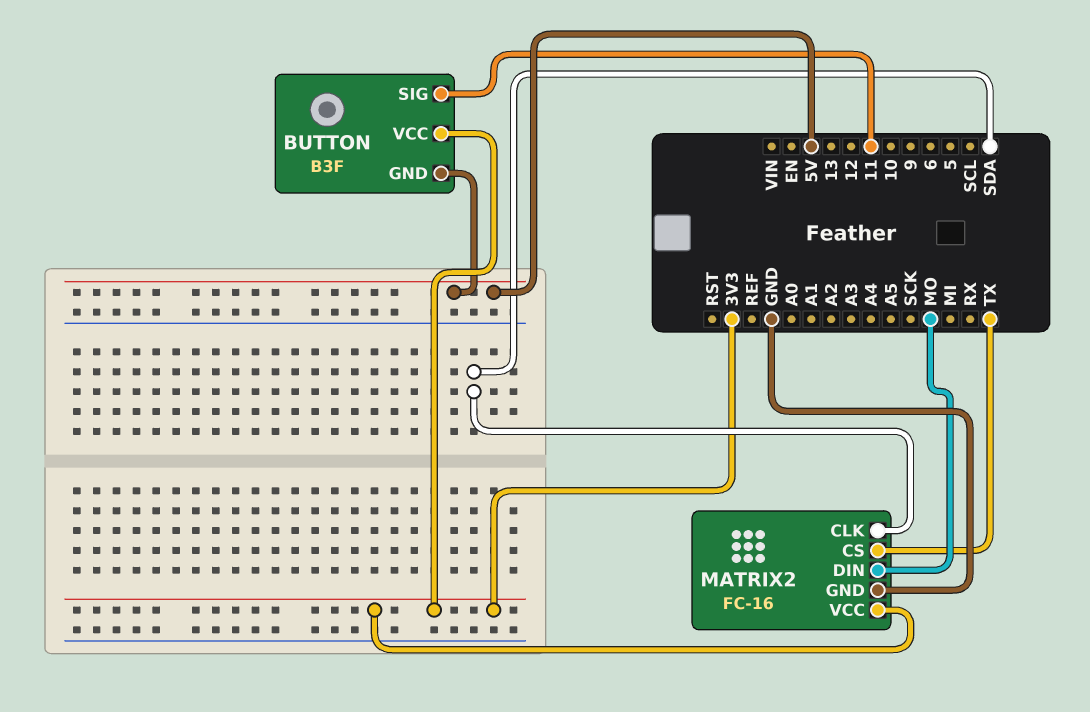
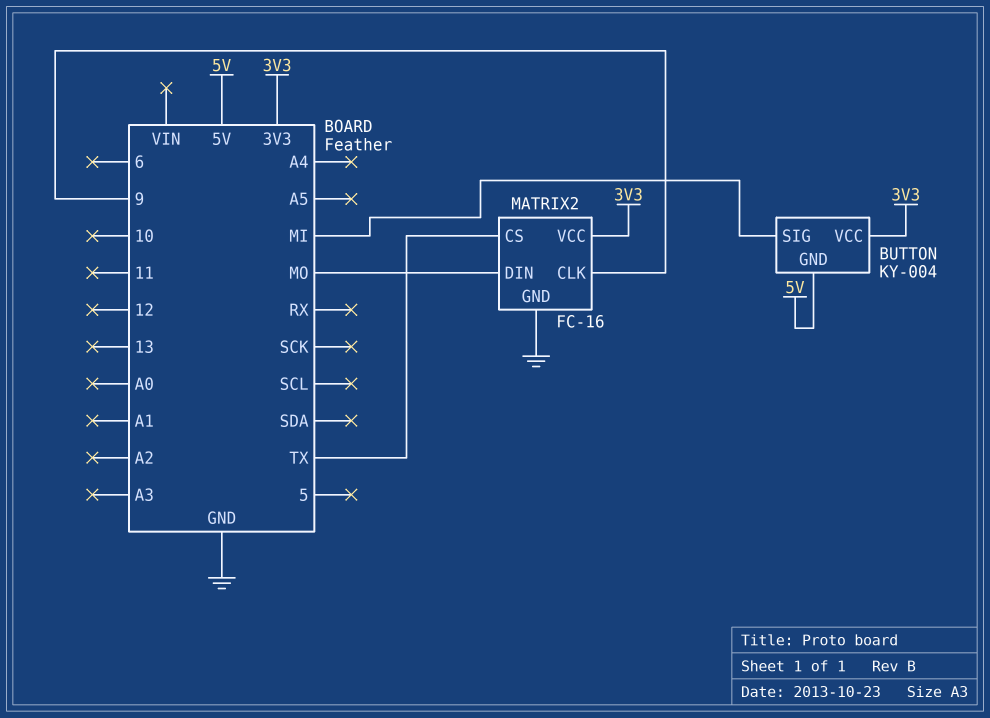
BUTTON: B3F -> KY-004
BUTTON pin SIG: 11 -> MI
MATRIX2 pin CLK: SDA -> 9

